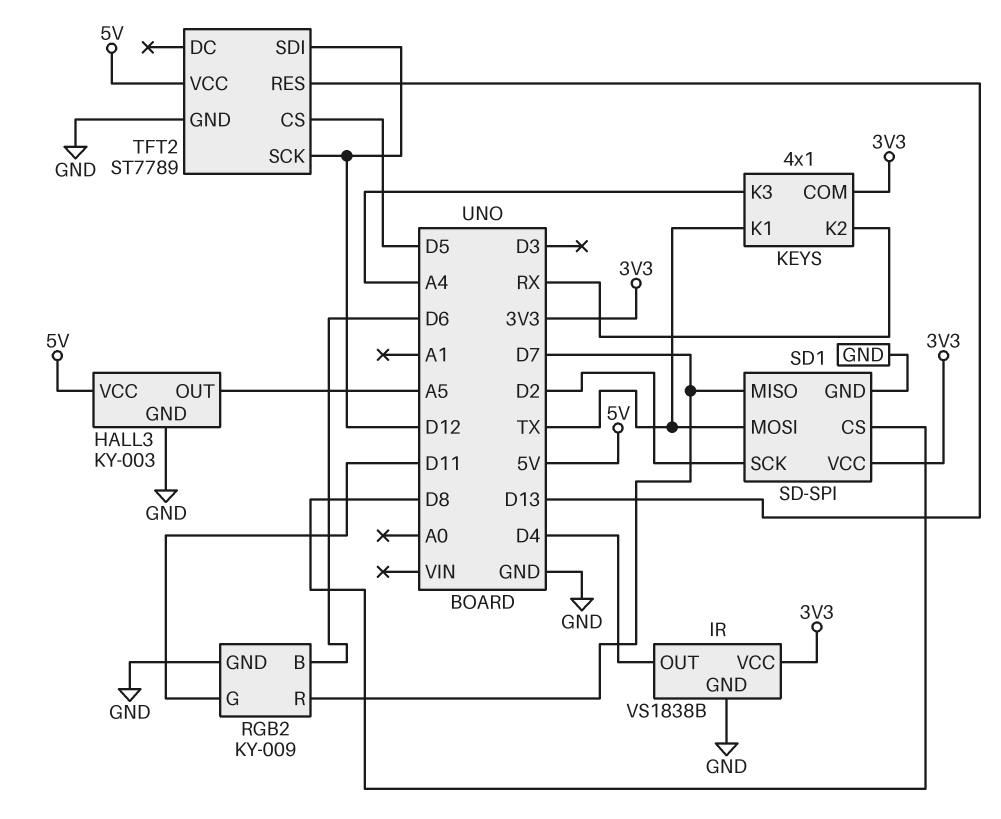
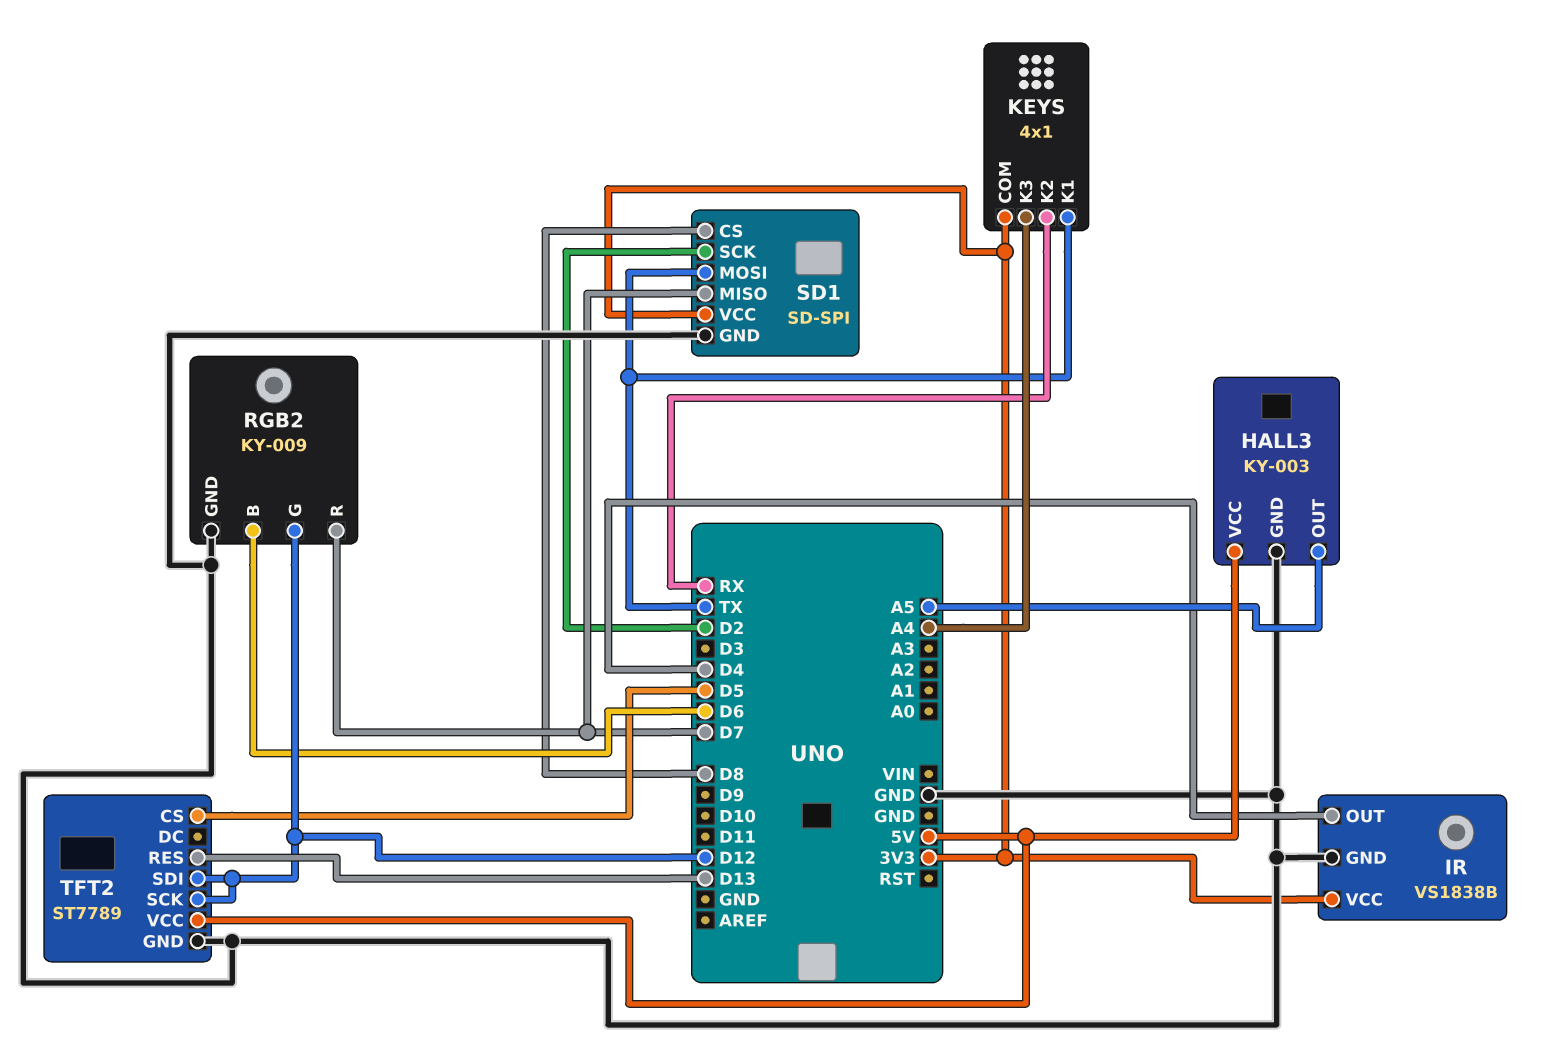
RGB2 pin G: D11 -> D12

